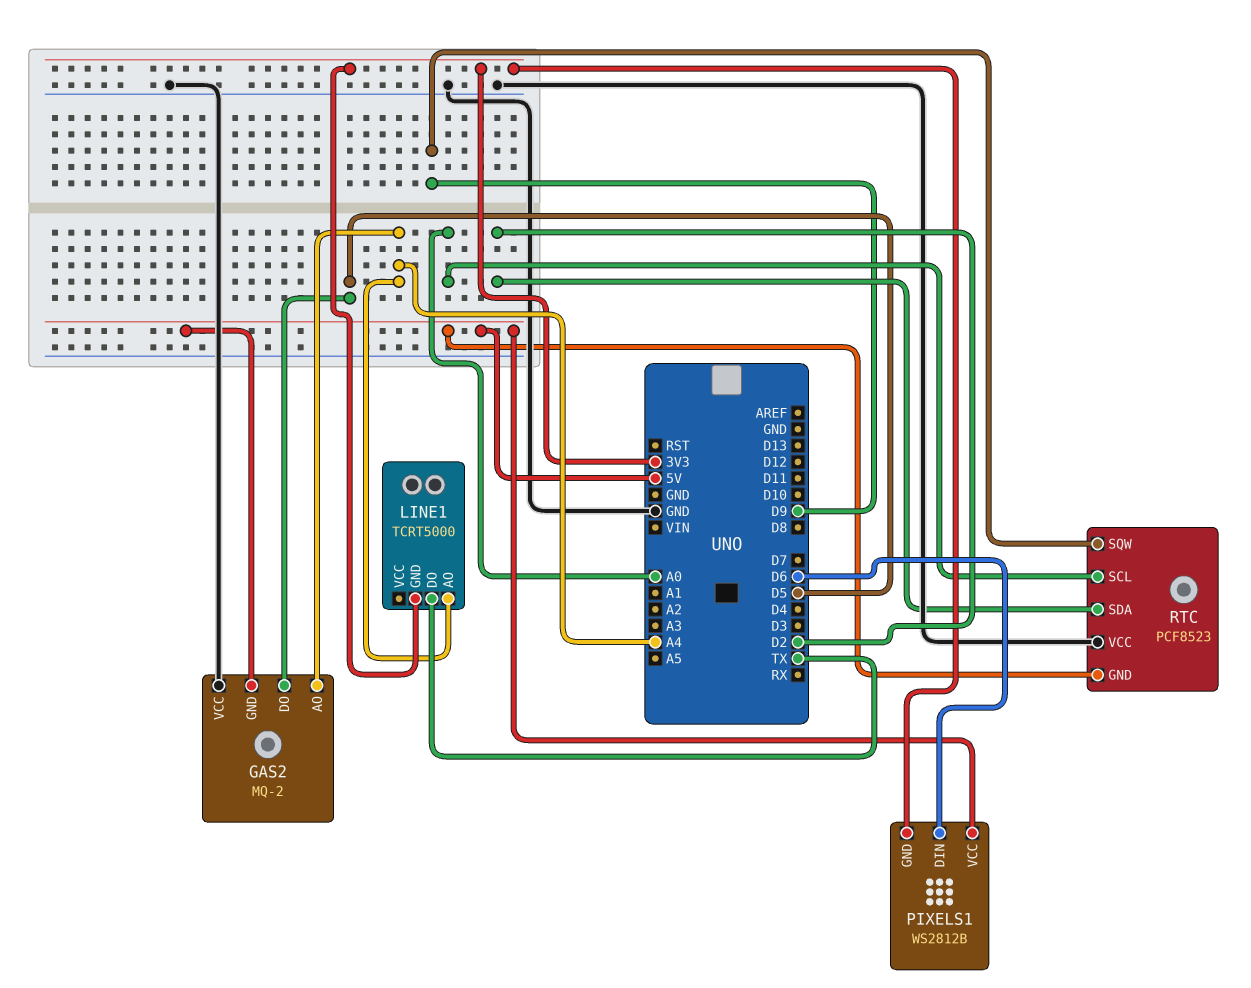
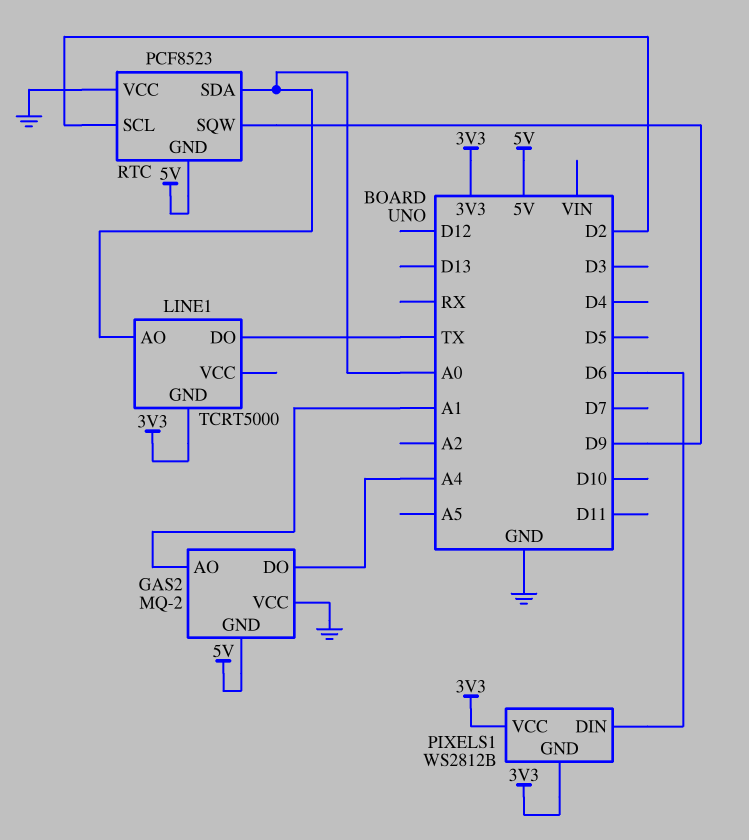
GAS2 pin AO: A4 -> A1
GAS2 pin DO: D5 -> A4
LINE1 pin AO: A4 -> A0
PIXELS1 pin VCC: 5V -> 3V3
RTC pin SCL: A0 -> D2
RTC pin SDA: D2 -> A0

